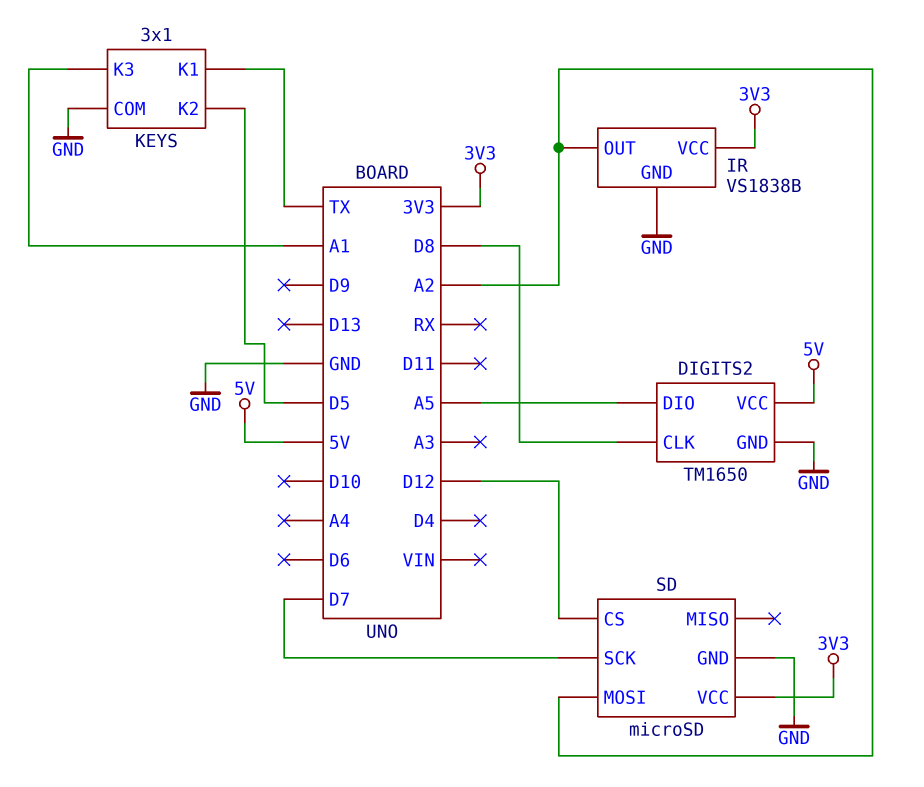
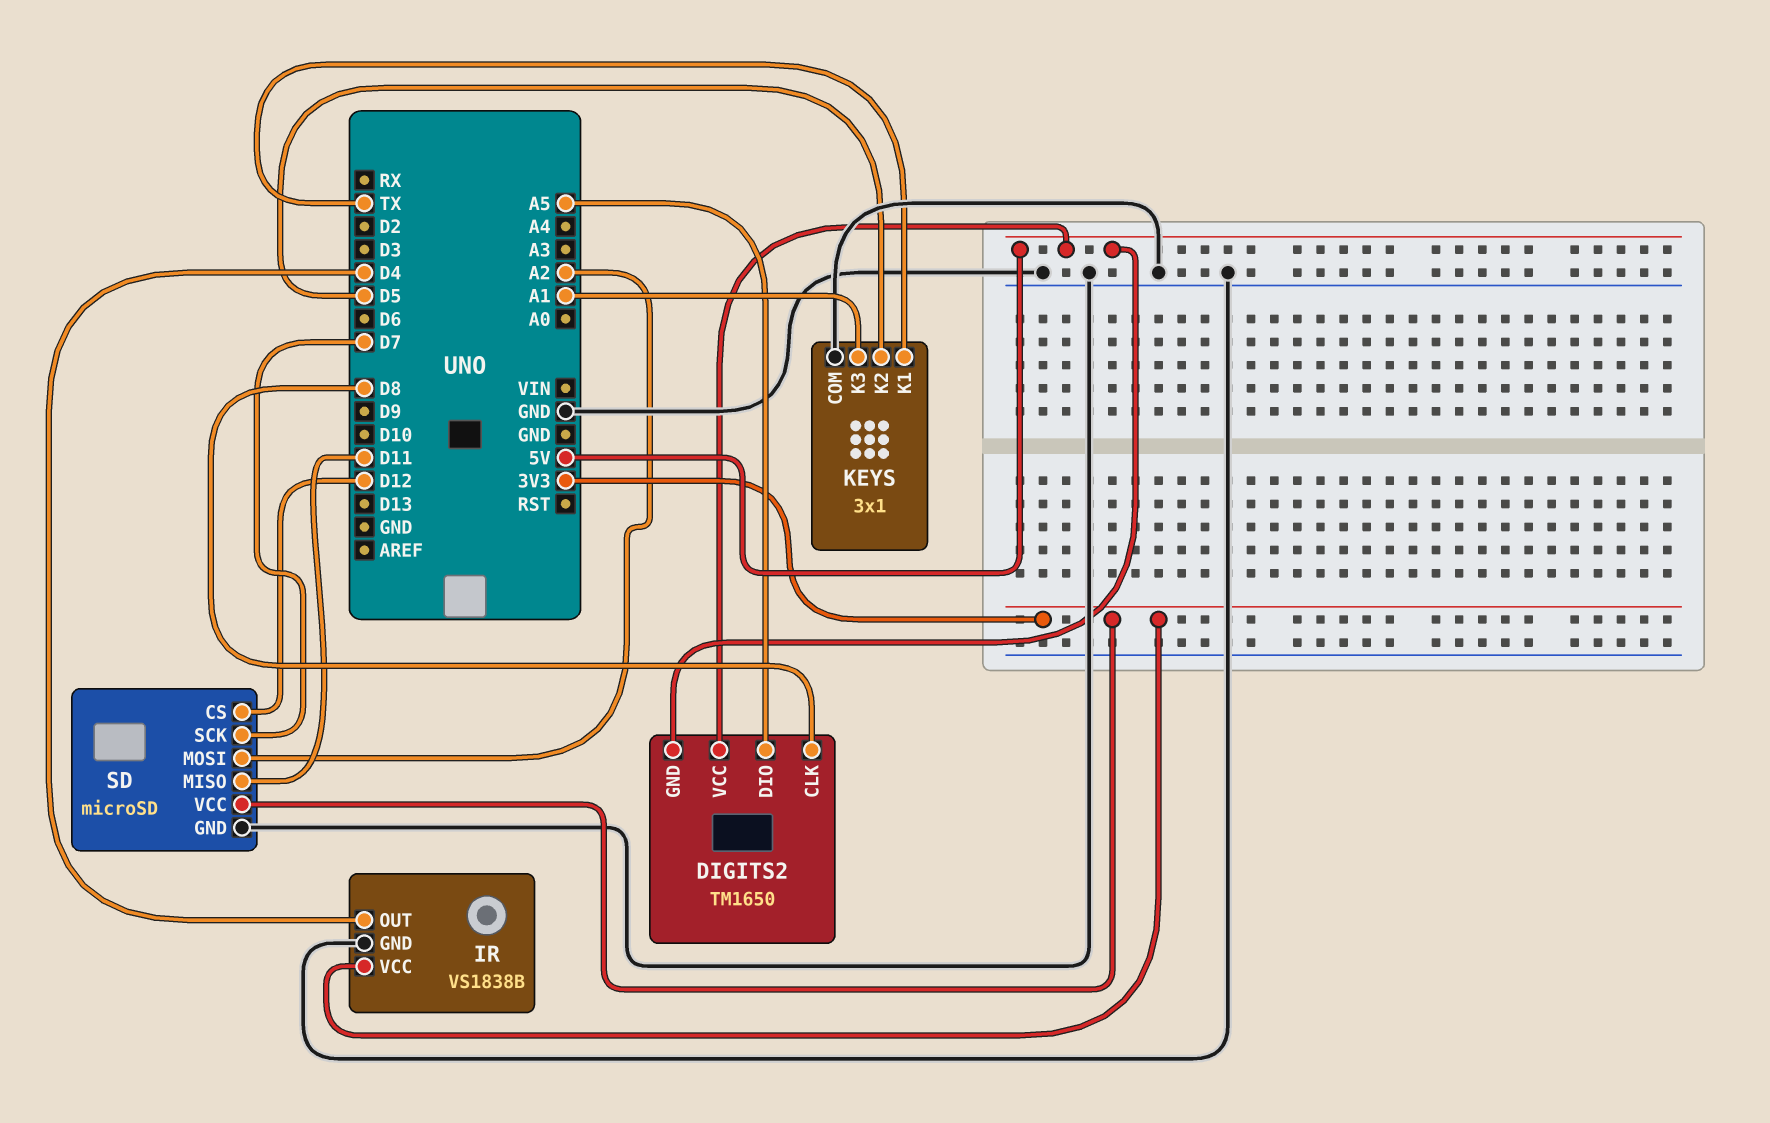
DIGITS2 pin GND: GND -> 5V
IR pin OUT: A2 -> D4
SD pin MISO: none -> D11

